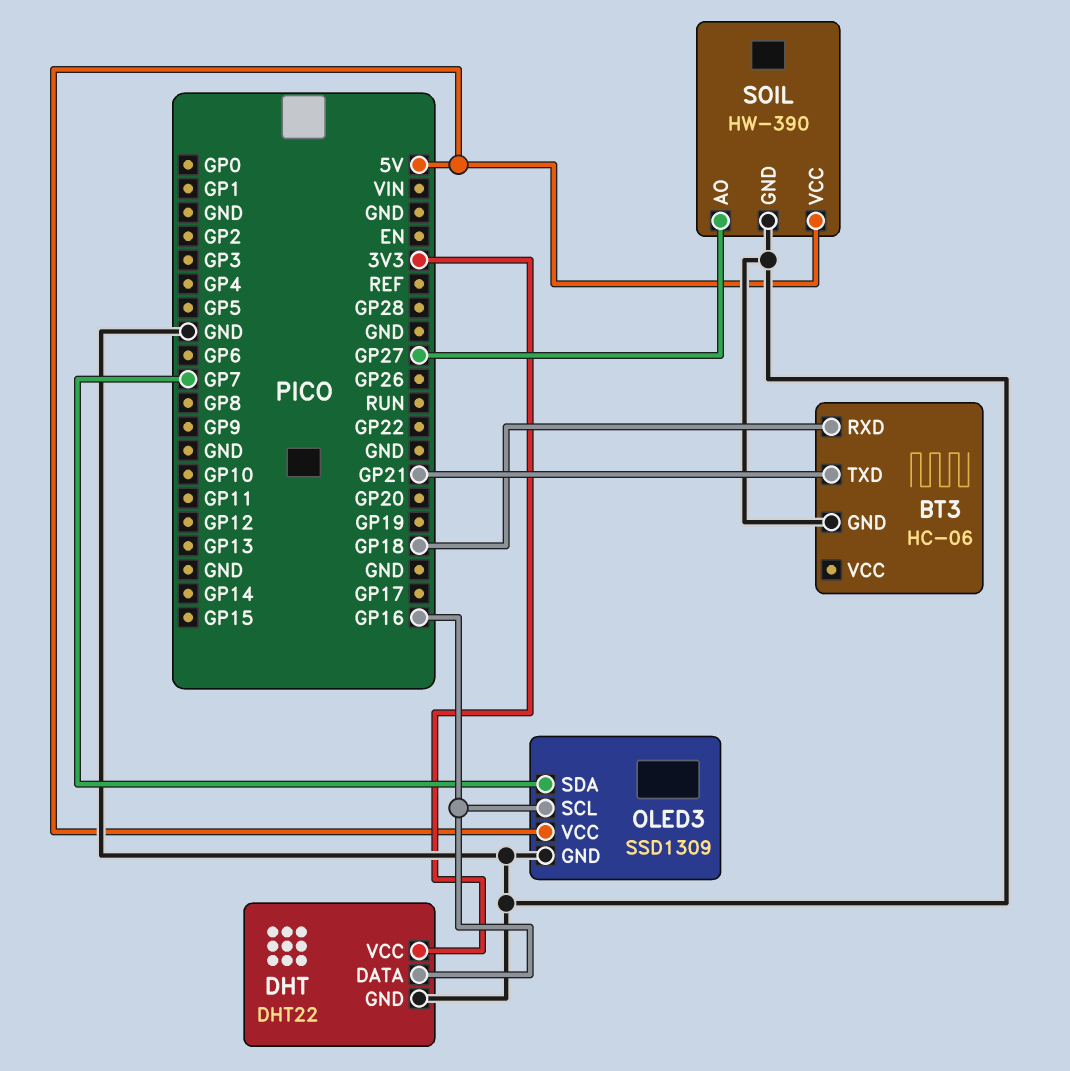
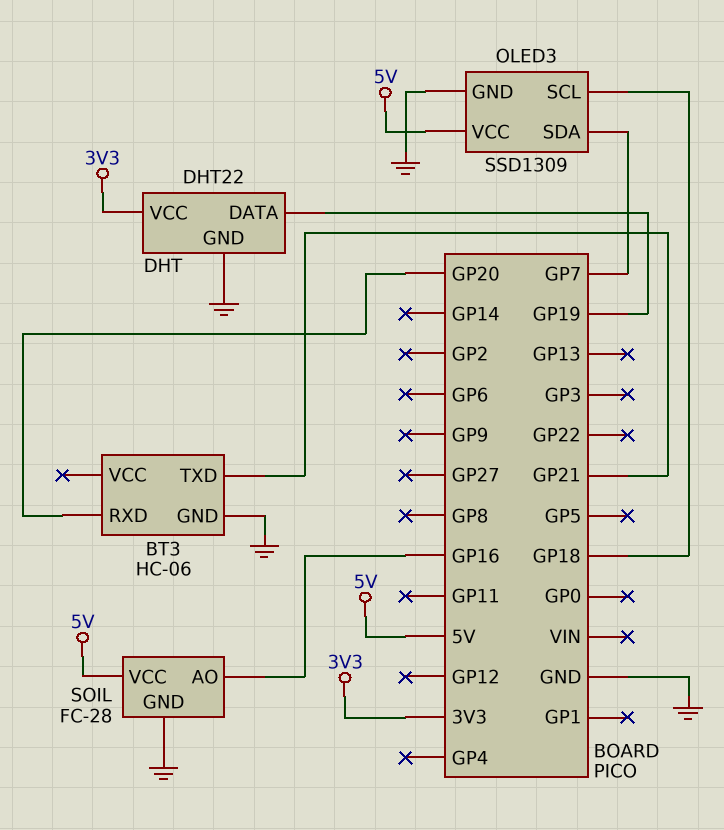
BT3 pin RXD: GP18 -> GP20
DHT pin DATA: GP16 -> GP19
OLED3 pin SCL: GP16 -> GP18
SOIL: HW-390 -> FC-28
SOIL pin AO: GP27 -> GP16

